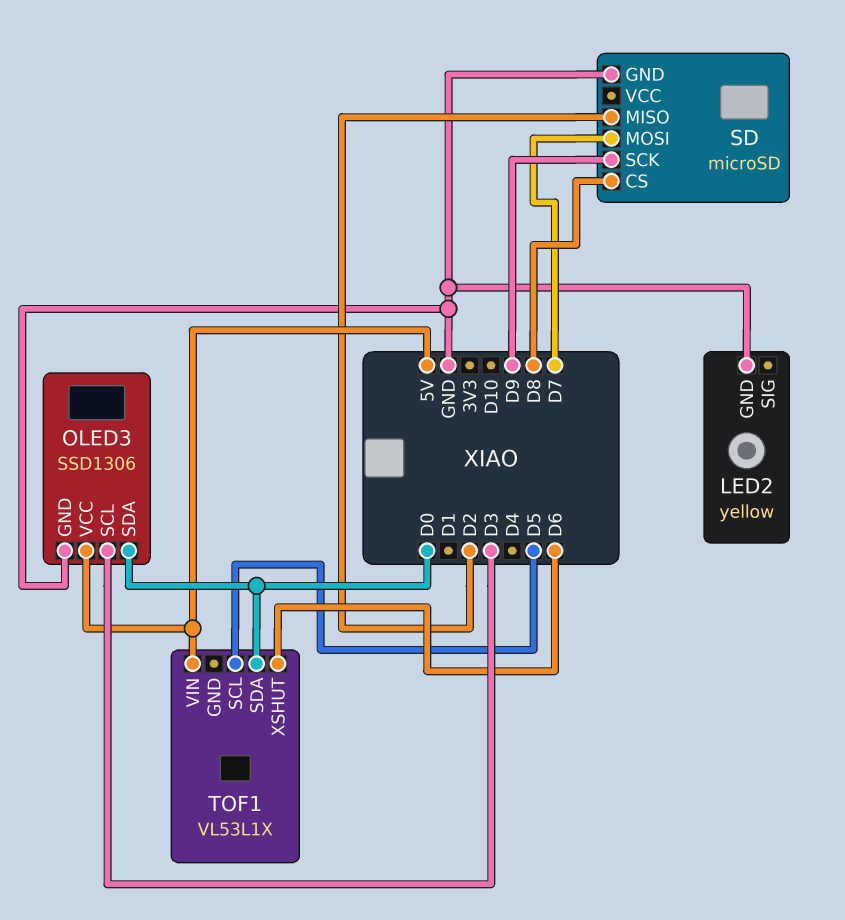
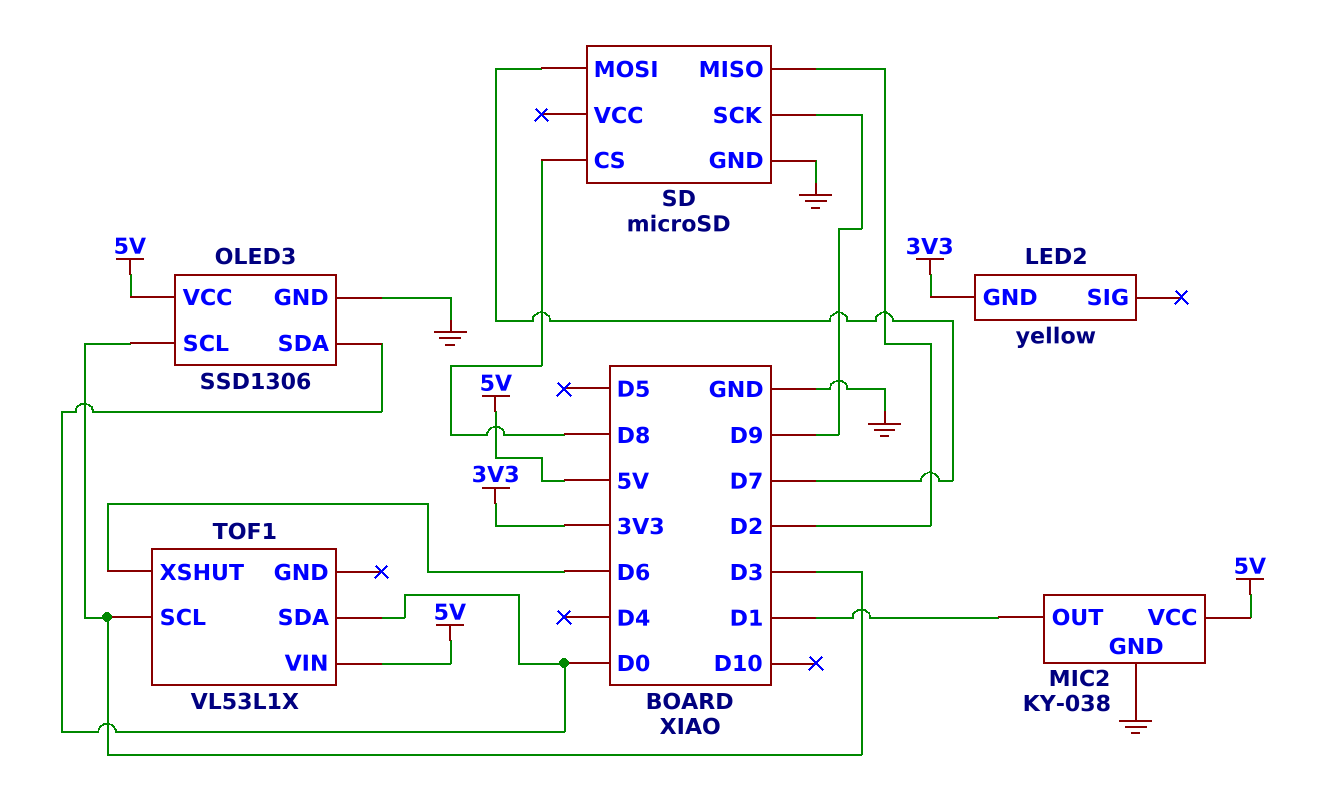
LED2 pin GND: GND -> 3V3
MIC2: none -> KY-038
MIC2 pin GND: none -> GND
MIC2 pin OUT: none -> D1
MIC2 pin VCC: none -> 5V
TOF1 pin SCL: D5 -> D3

